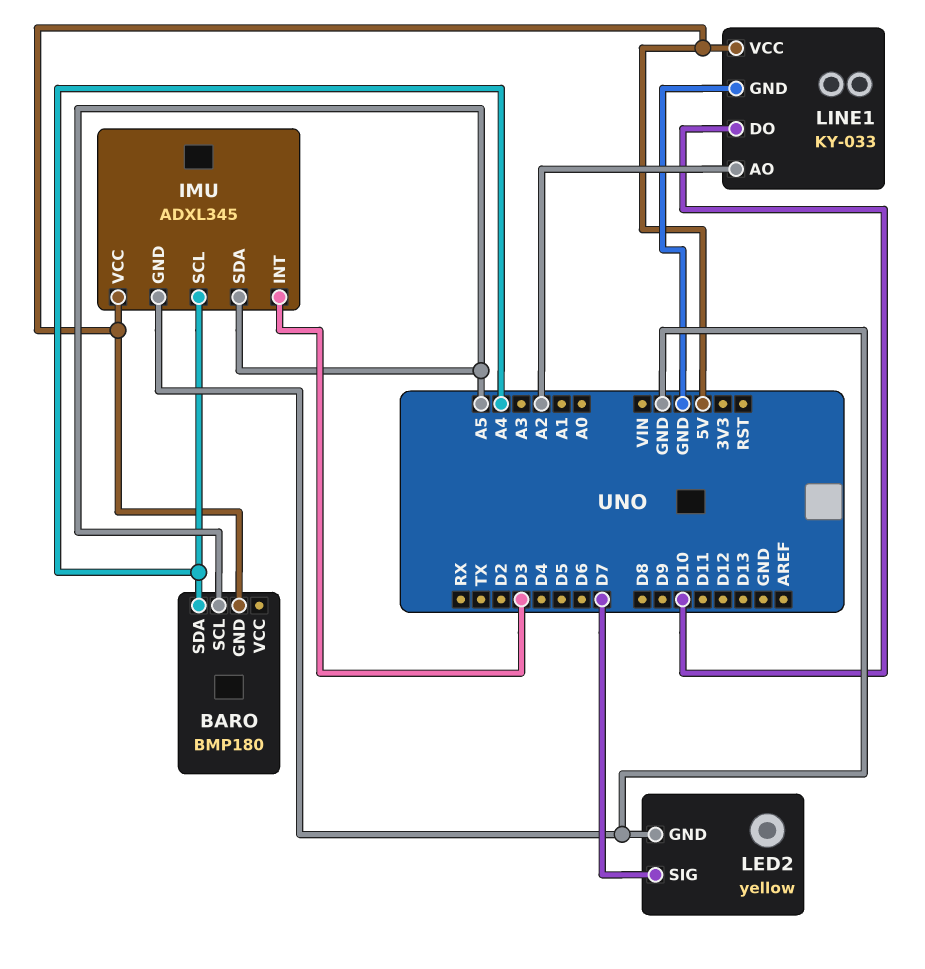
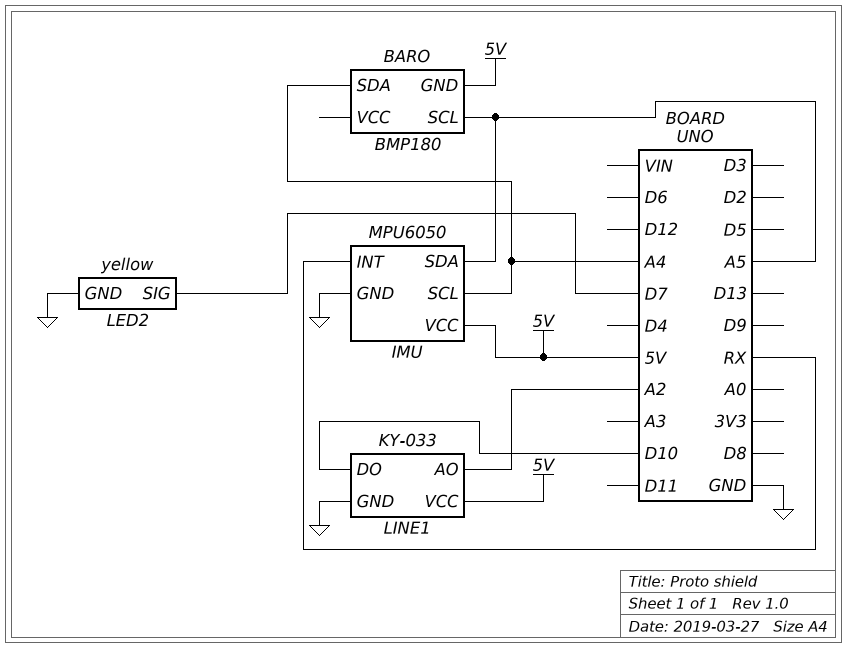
IMU: ADXL345 -> MPU6050
IMU pin INT: D3 -> RX

